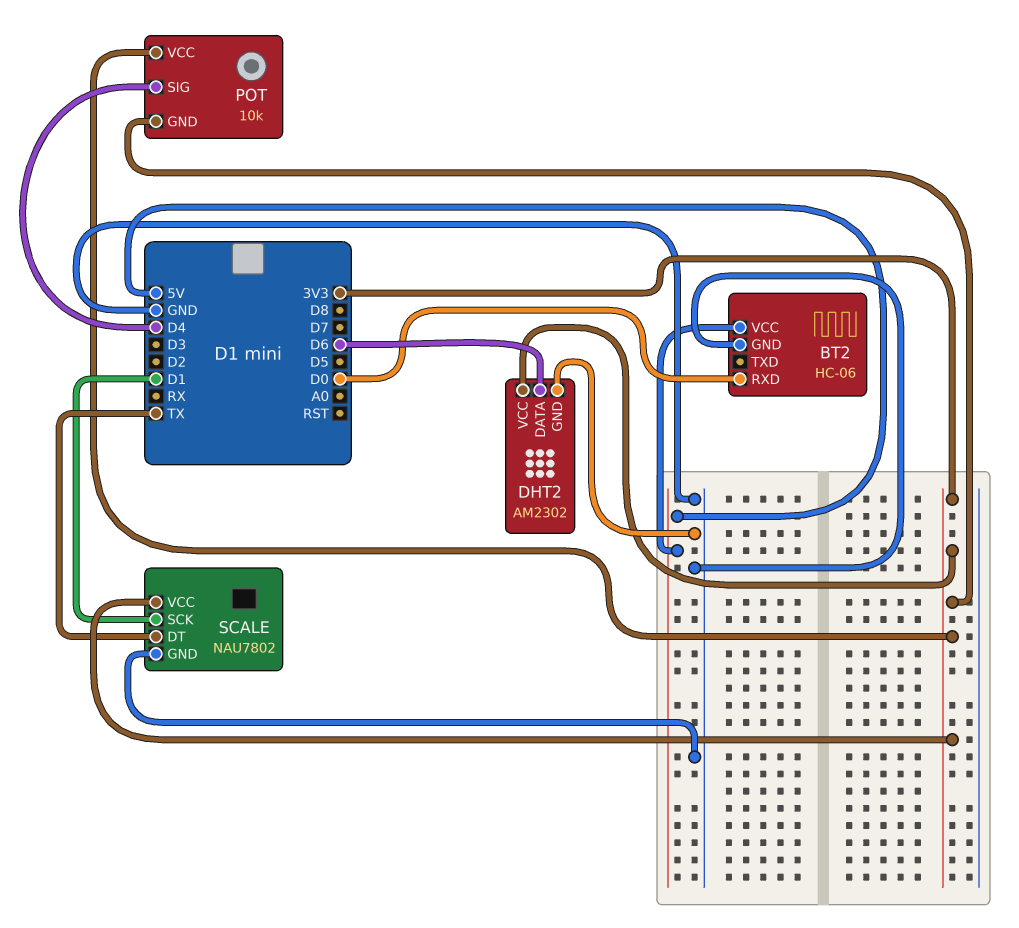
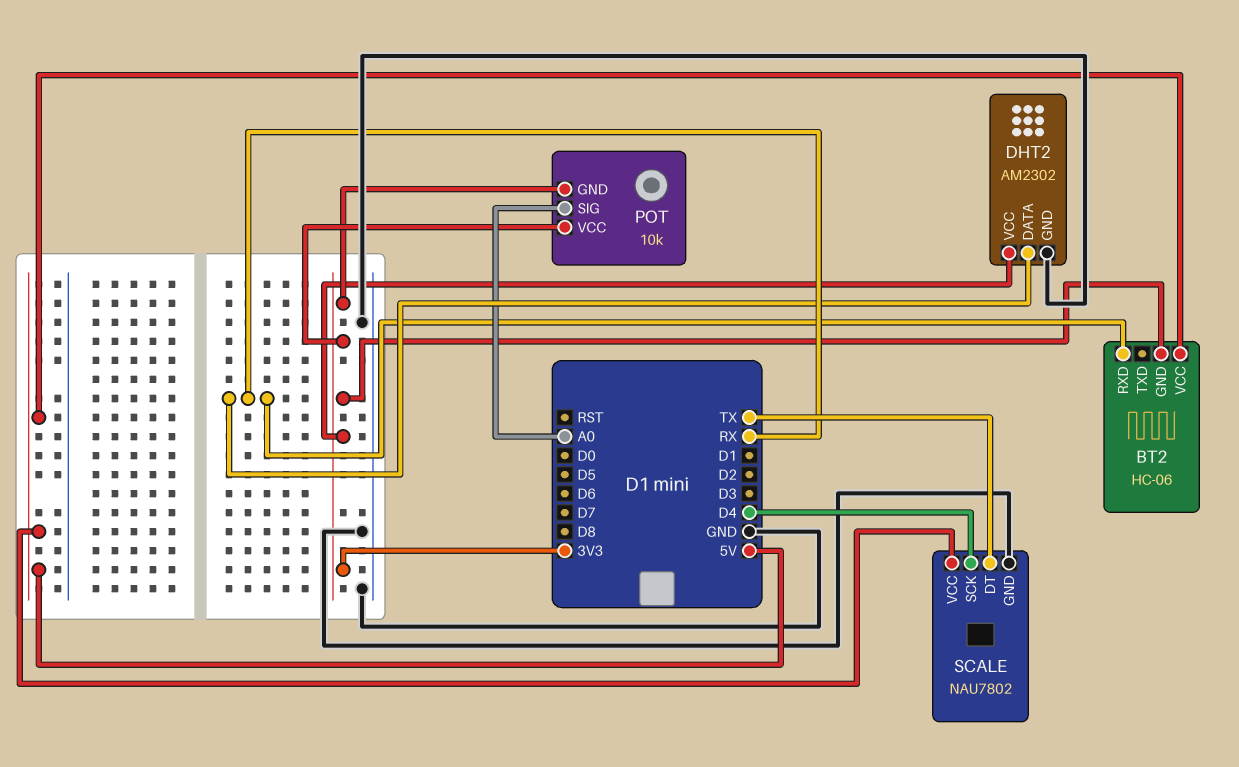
BT2 pin GND: GND -> 3V3
BT2 pin RXD: D0 -> RX
DHT2 pin DATA: D6 -> RX
POT pin SIG: D4 -> A0
SCALE pin SCK: D1 -> D4
SCALE pin VCC: 3V3 -> 5V

